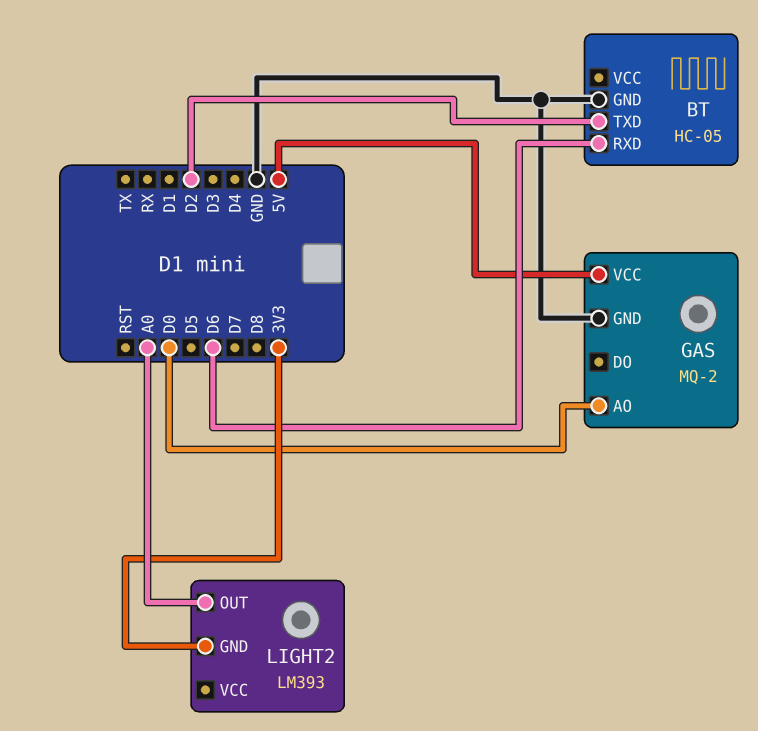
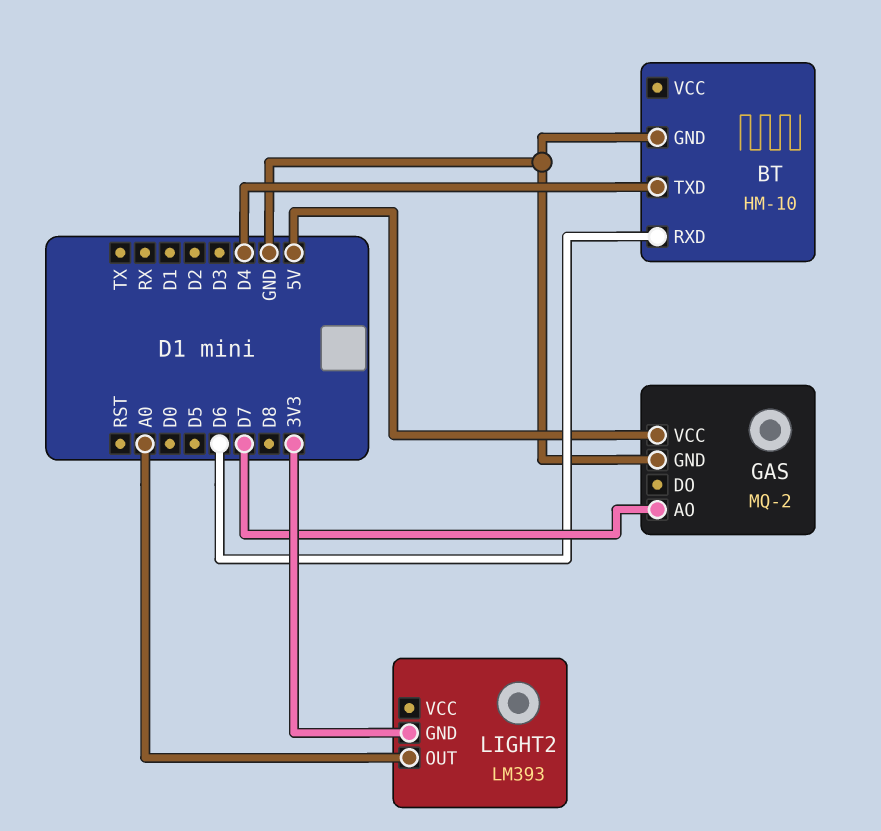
BT: HC-05 -> HM-10
BT pin TXD: D2 -> D4
GAS pin AO: D0 -> D7

